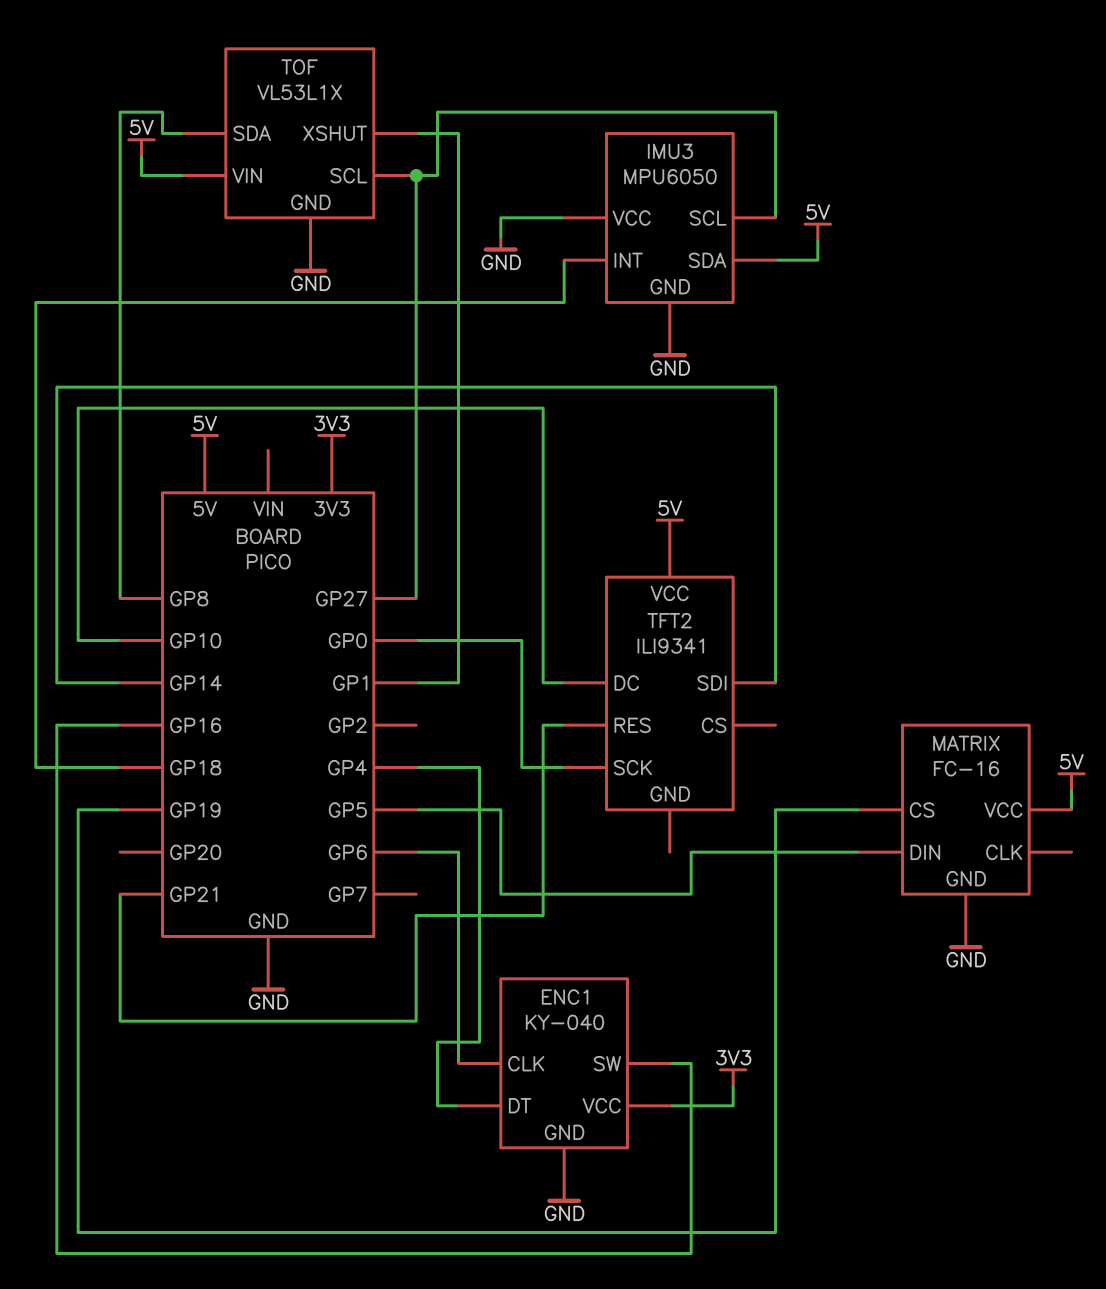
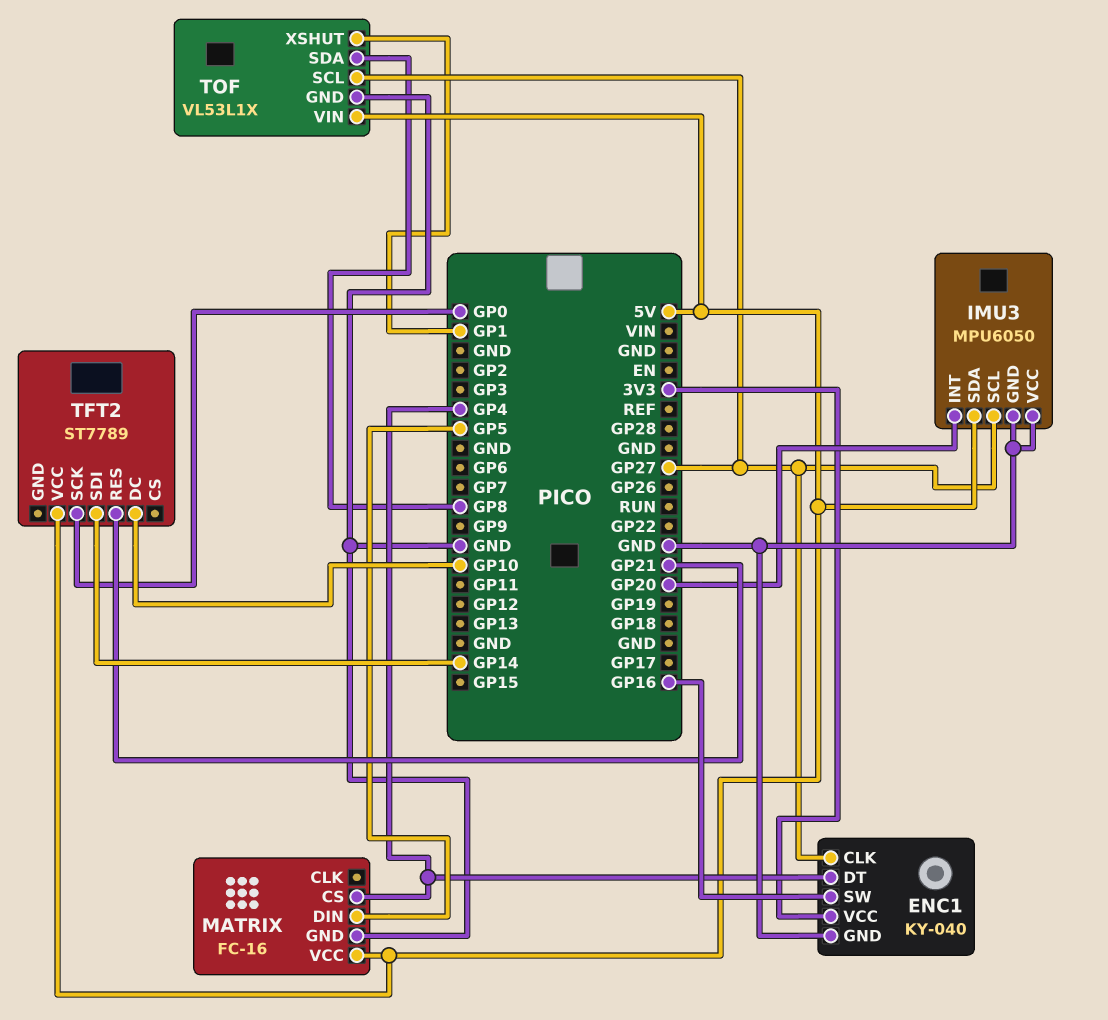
ENC1 pin CLK: GP6 -> GP27
IMU3 pin INT: GP18 -> GP20
MATRIX pin CS: GP19 -> GP4
TFT2: ILI9341 -> ST7789

